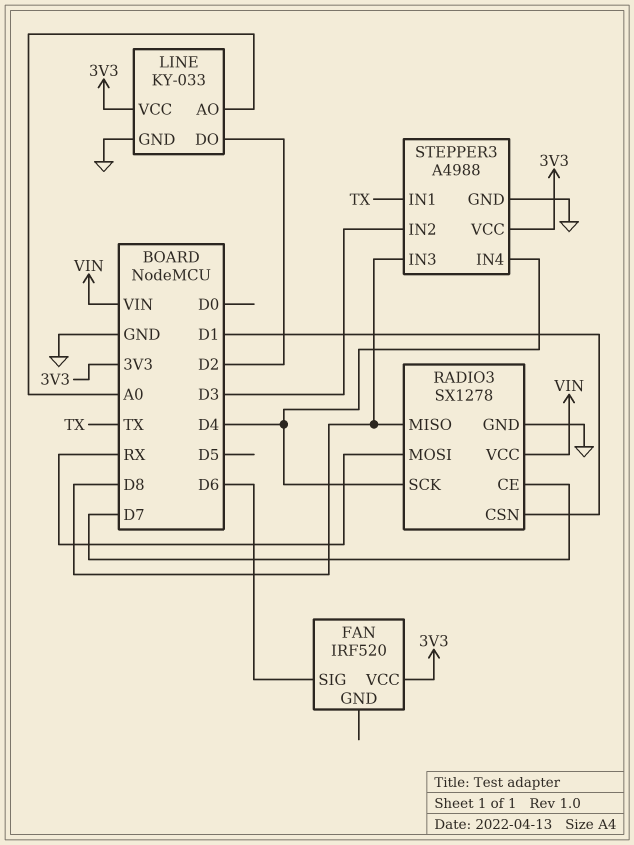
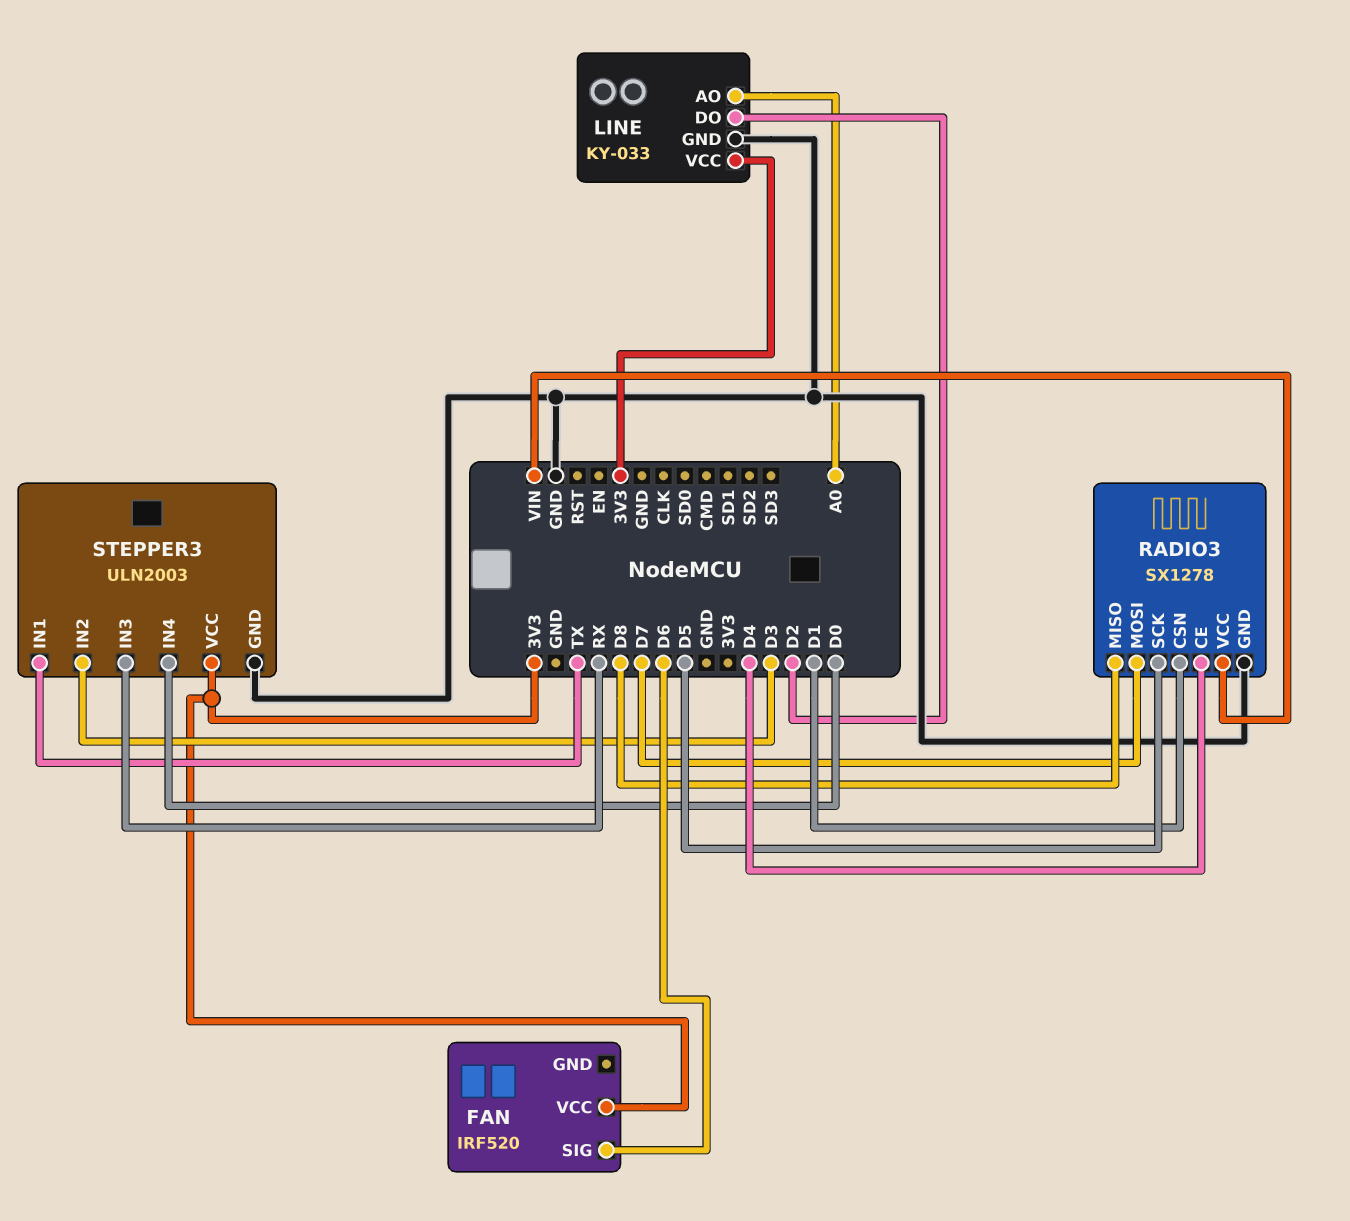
RADIO3 pin CE: D7 -> D4
RADIO3 pin MOSI: RX -> D7
RADIO3 pin SCK: D4 -> D5
STEPPER3: A4988 -> ULN2003
STEPPER3 pin IN3: D8 -> RX
STEPPER3 pin IN4: D4 -> D0

